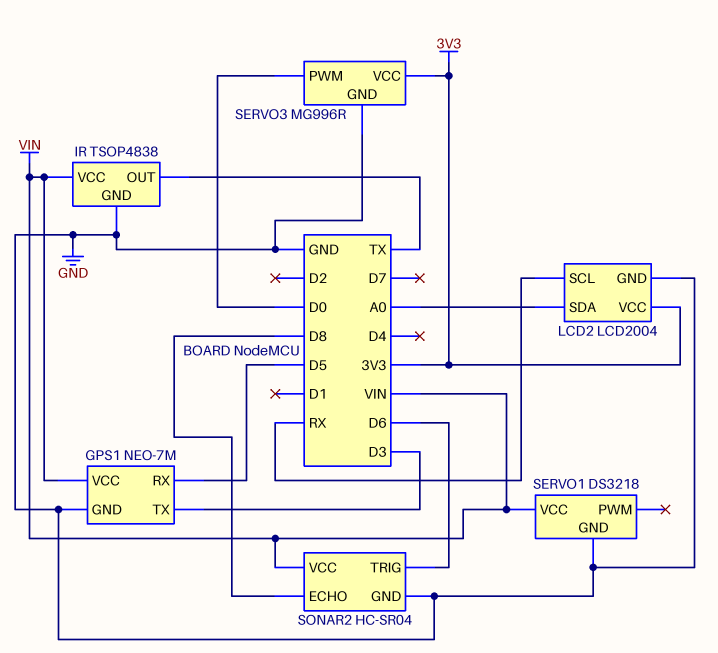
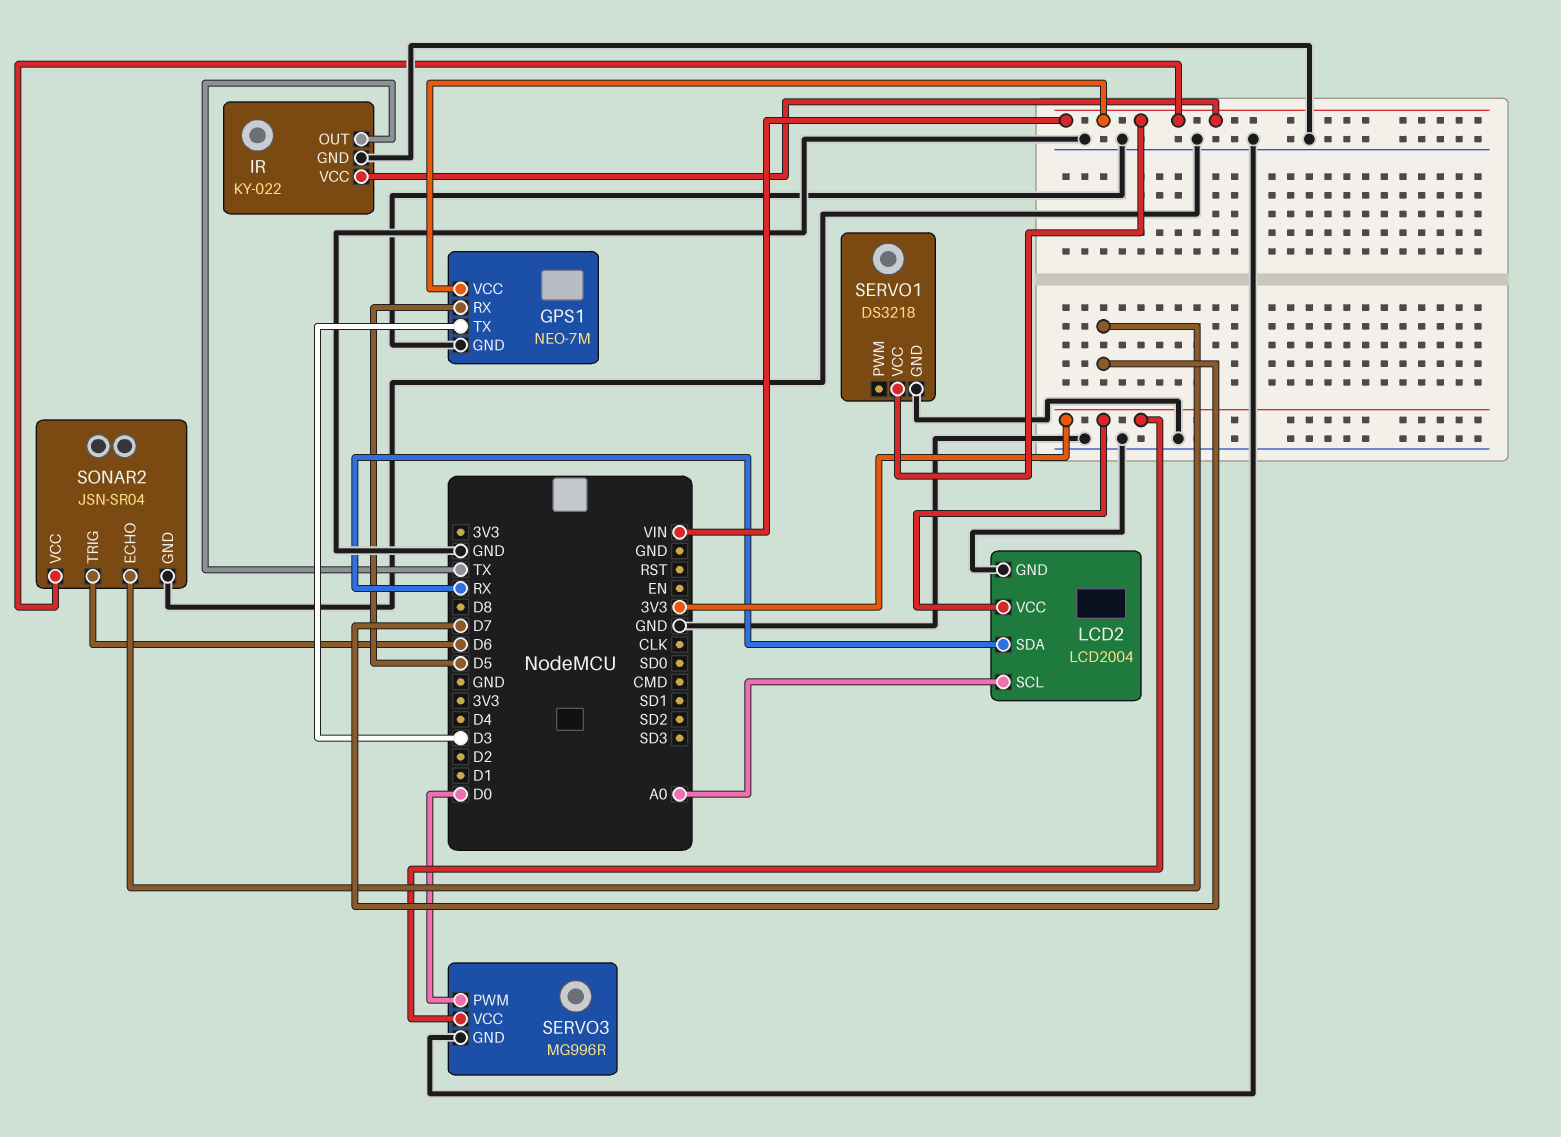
IR: TSOP4838 -> KY-022
LCD2 pin SCL: RX -> A0
LCD2 pin SDA: A0 -> RX
SONAR2: HC-SR04 -> JSN-SR04
SONAR2 pin ECHO: D8 -> D7

